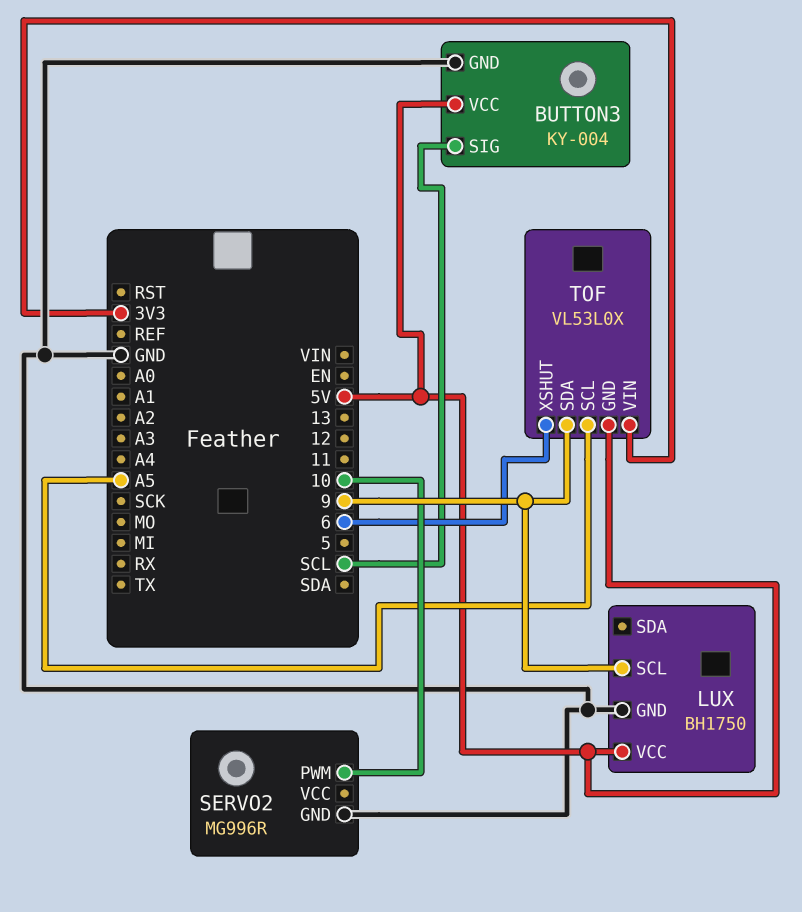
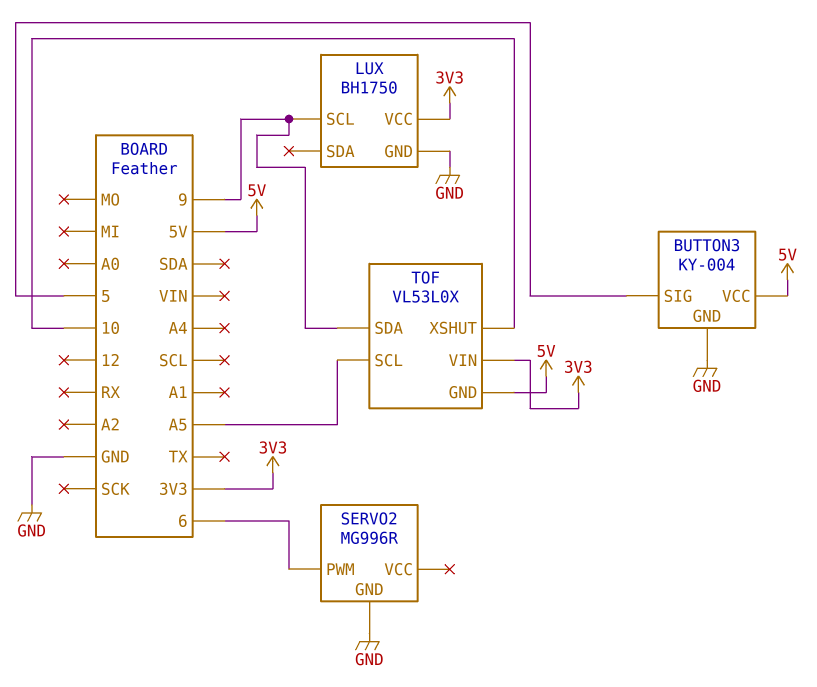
BUTTON3 pin SIG: SCL -> 5
LUX pin VCC: 5V -> 3V3
SERVO2 pin PWM: 10 -> 6
TOF pin XSHUT: 6 -> 10

